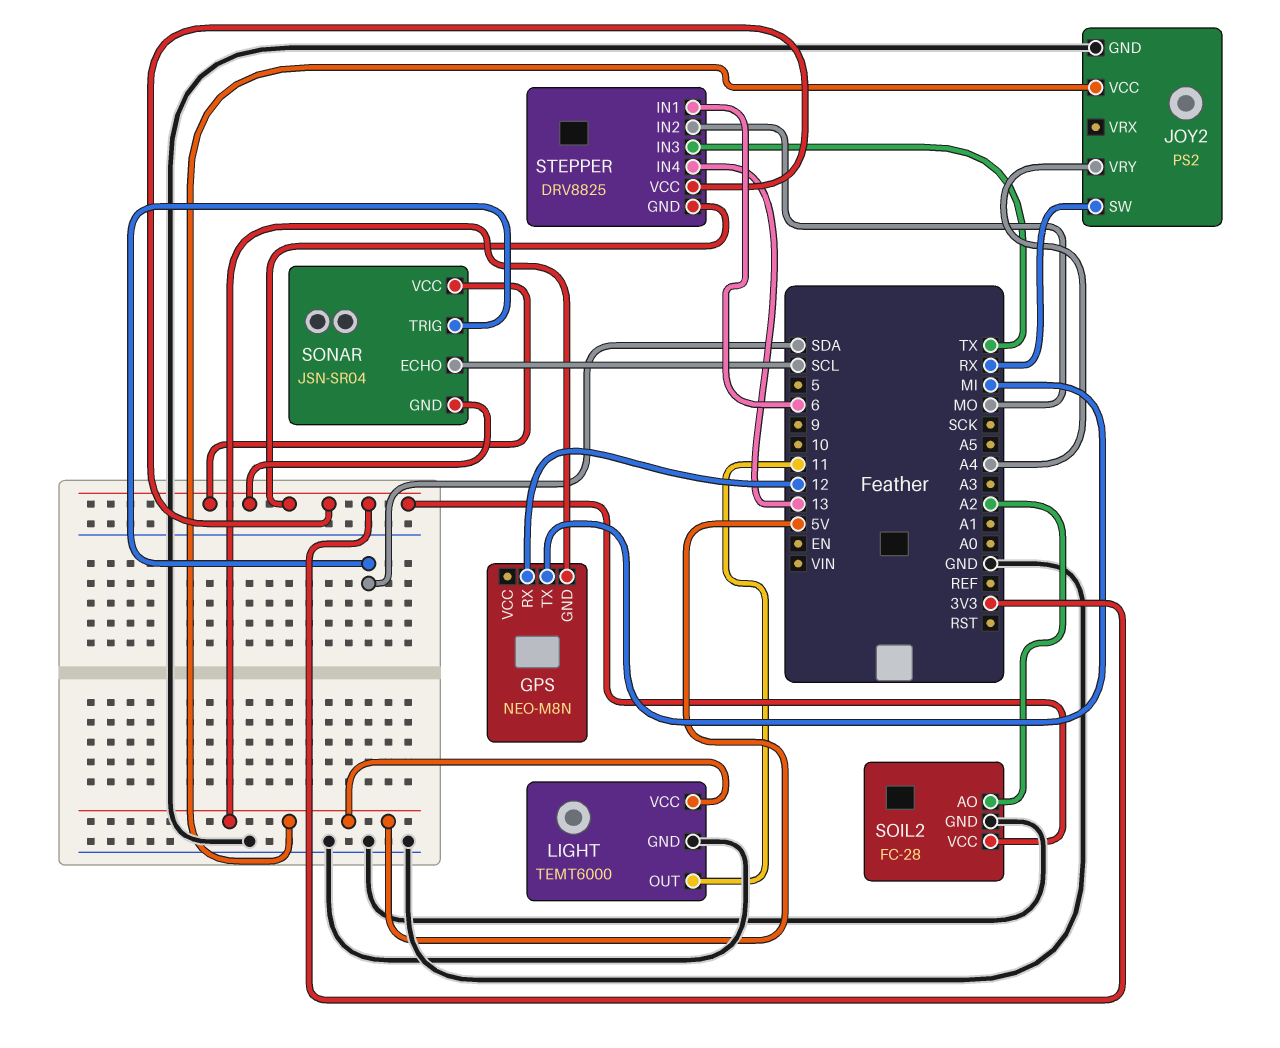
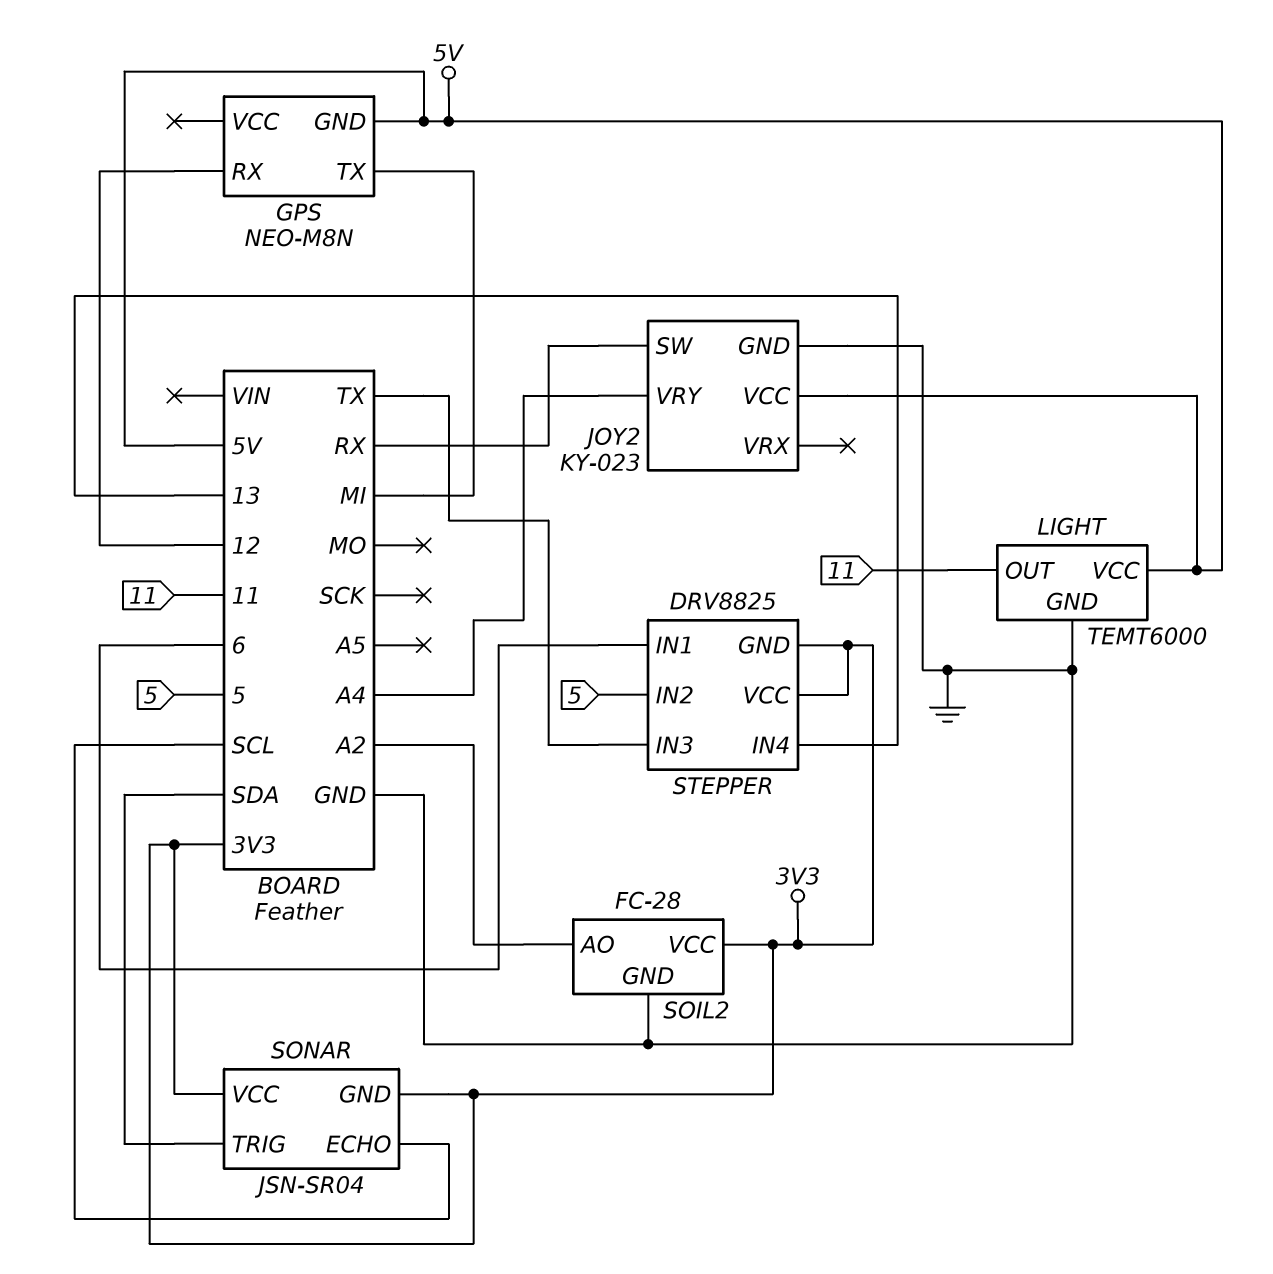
JOY2: PS2 -> KY-023
STEPPER pin IN2: MO -> 5

